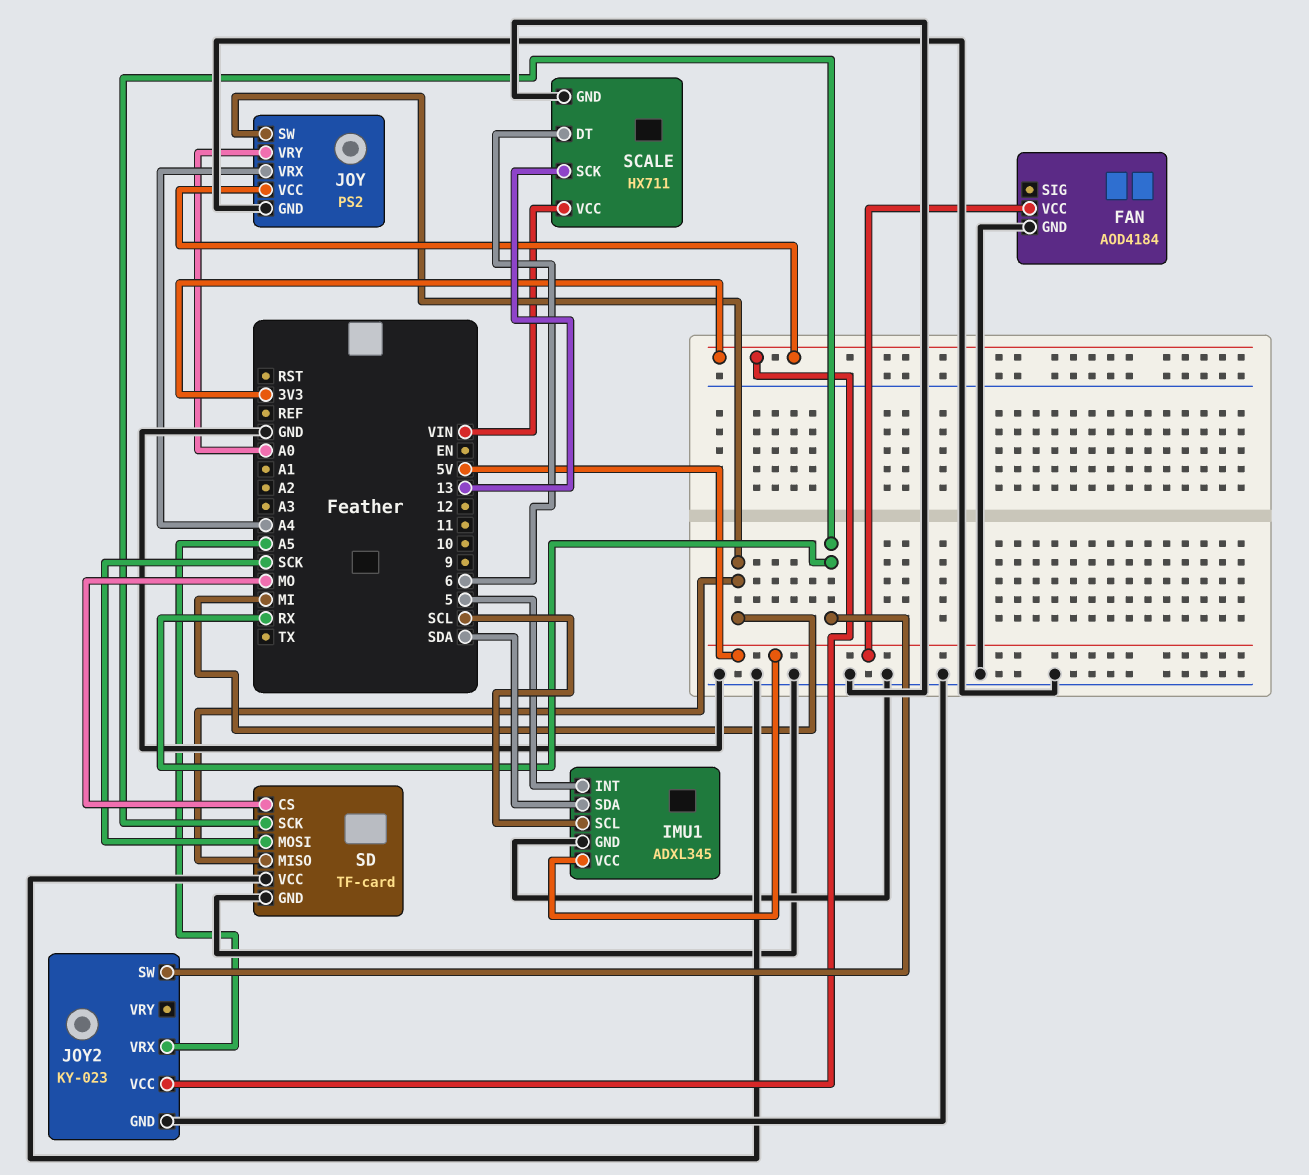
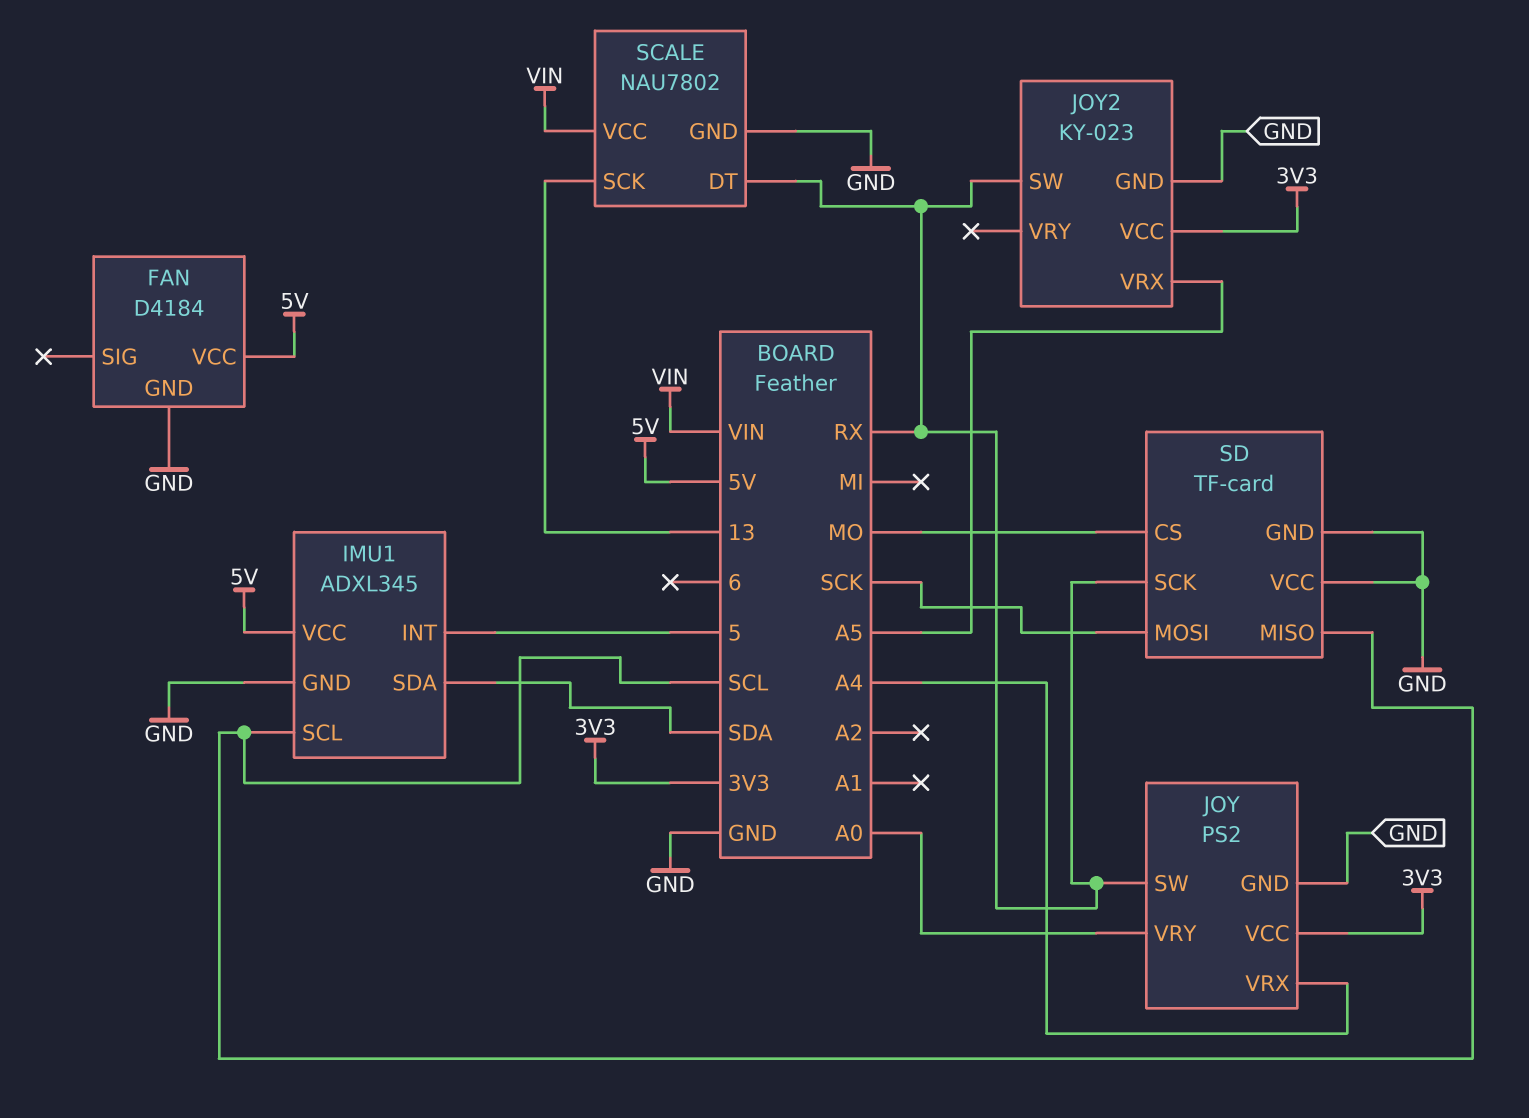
FAN: AOD4184 -> D4184
JOY pin SW: MI -> RX
SCALE: HX711 -> NAU7802
SCALE pin DT: 6 -> RX
SD pin MISO: MI -> SCL

